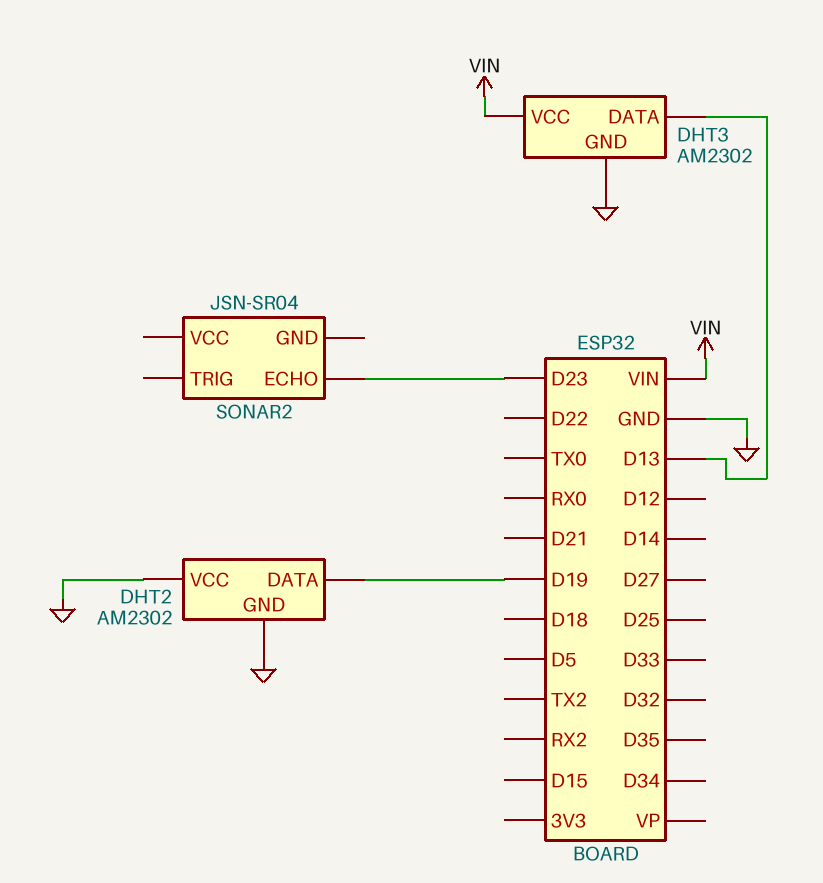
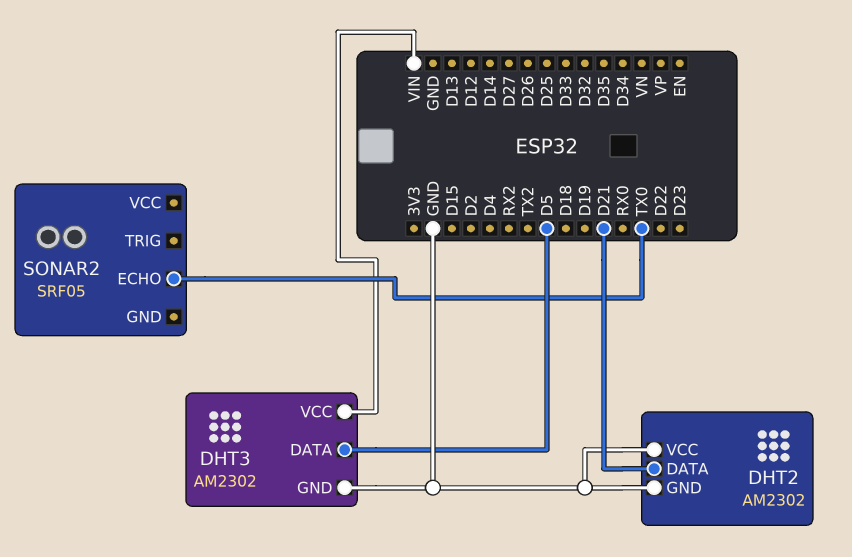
DHT2 pin DATA: D19 -> D21
DHT3 pin DATA: D13 -> D5
SONAR2: JSN-SR04 -> SRF05
SONAR2 pin ECHO: D23 -> TX0

